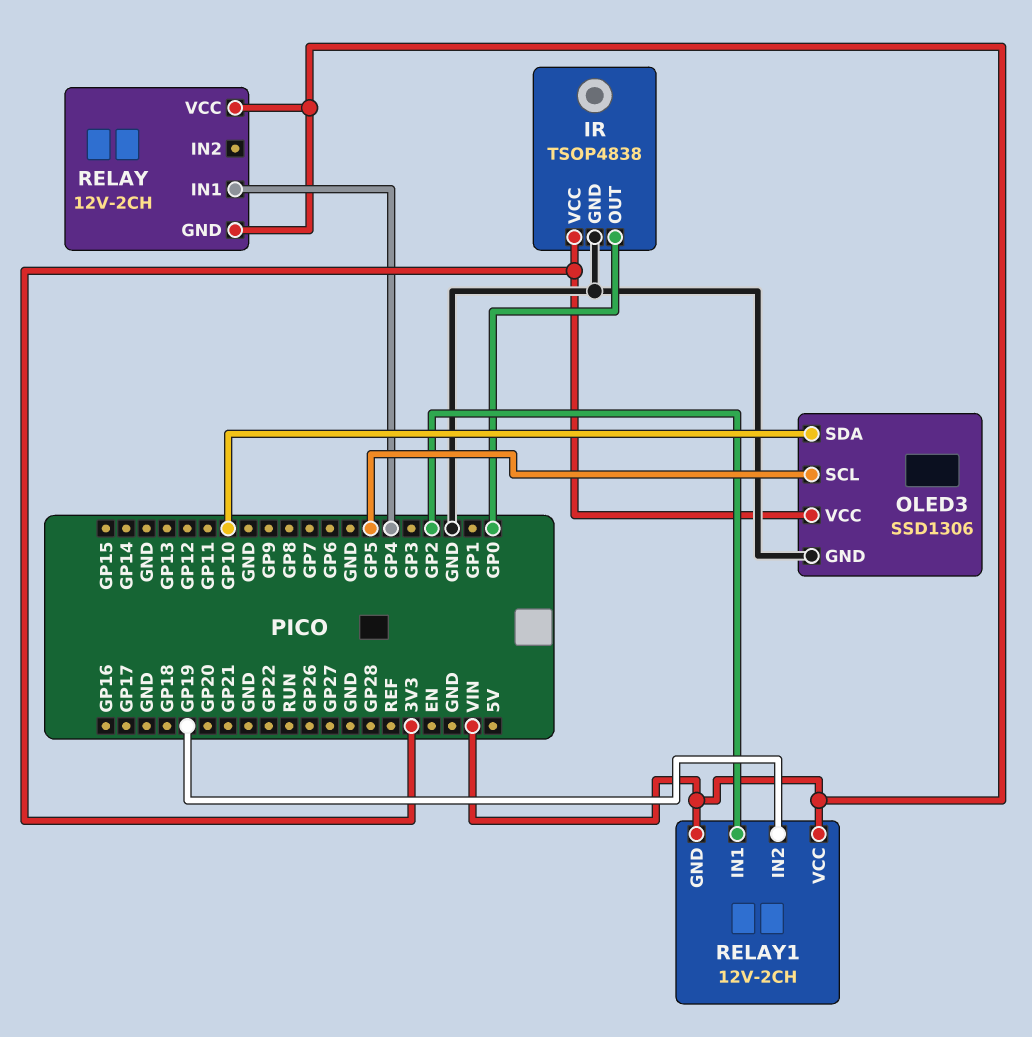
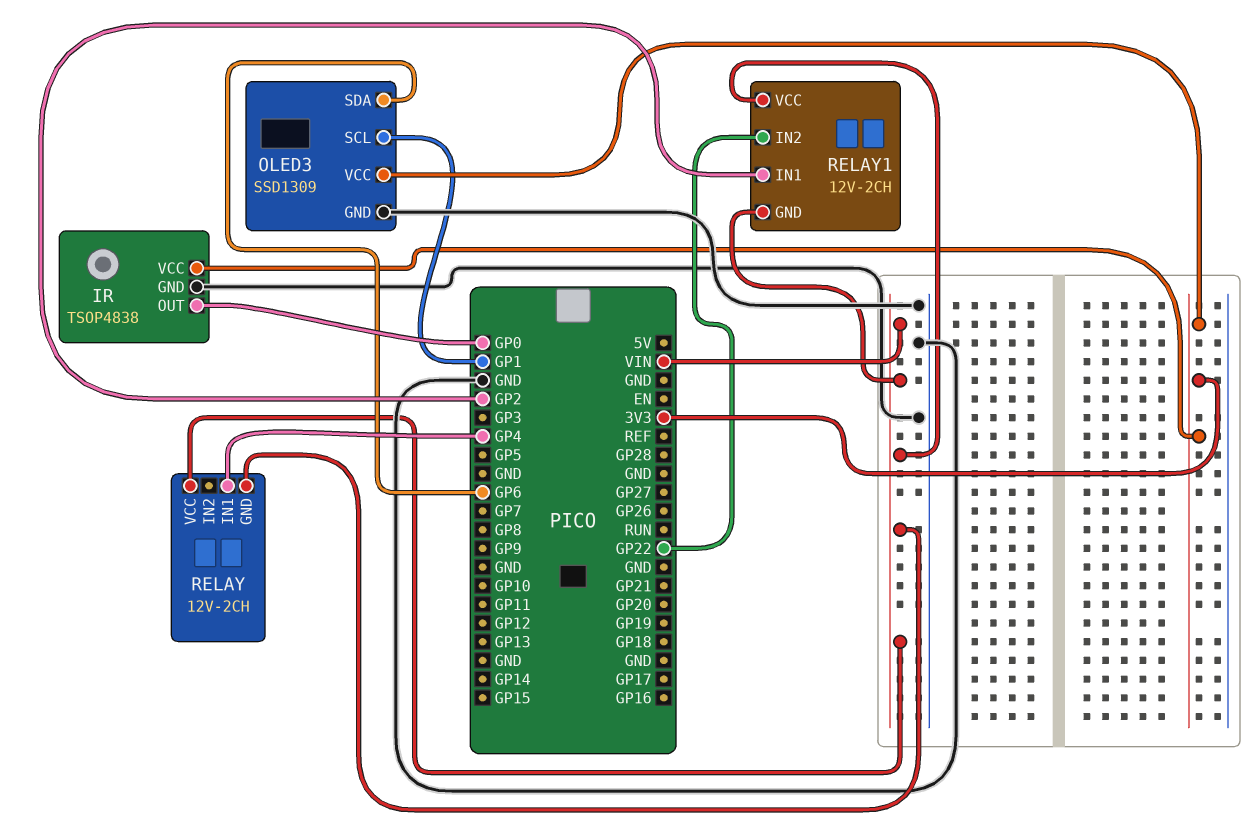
OLED3: SSD1306 -> SSD1309
OLED3 pin SCL: GP5 -> GP1
OLED3 pin SDA: GP10 -> GP6
RELAY1 pin IN2: GP19 -> GP22

